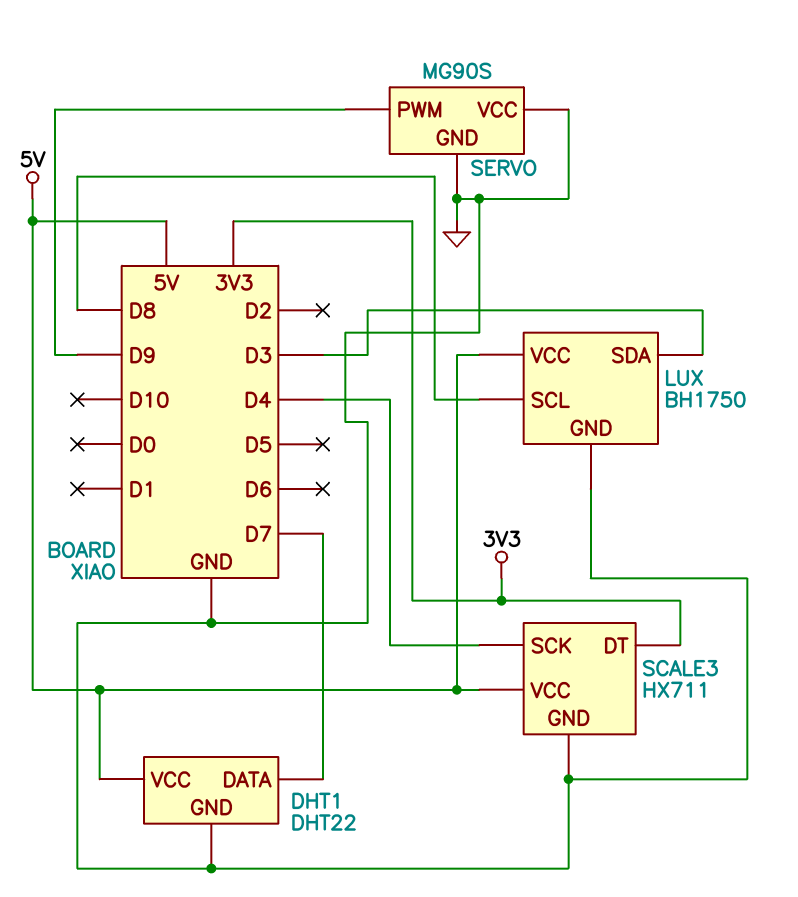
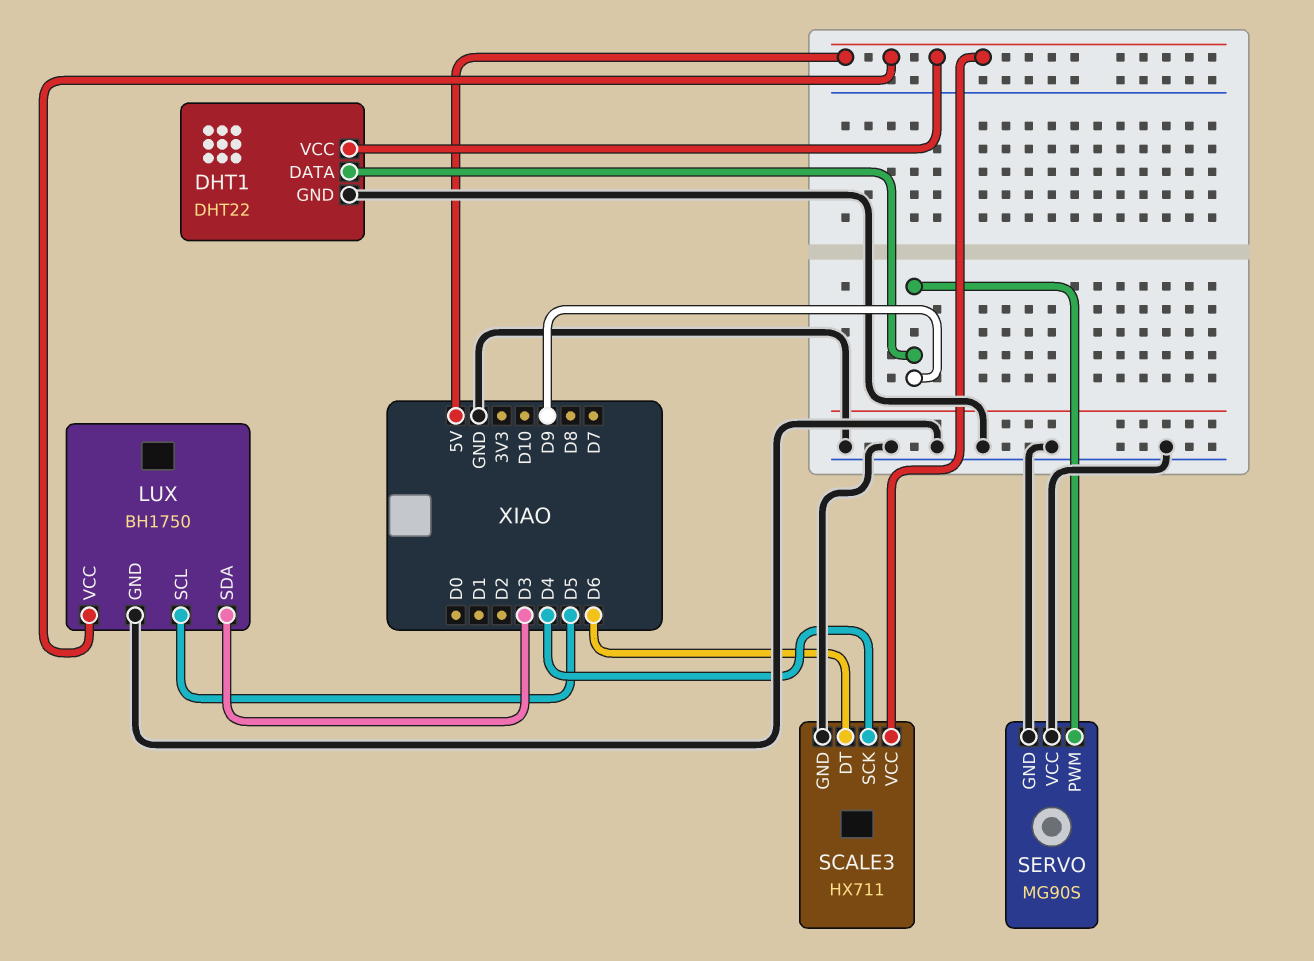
DHT1 pin DATA: D7 -> D9
LUX pin SCL: D8 -> D5
SCALE3 pin DT: 3V3 -> D6

